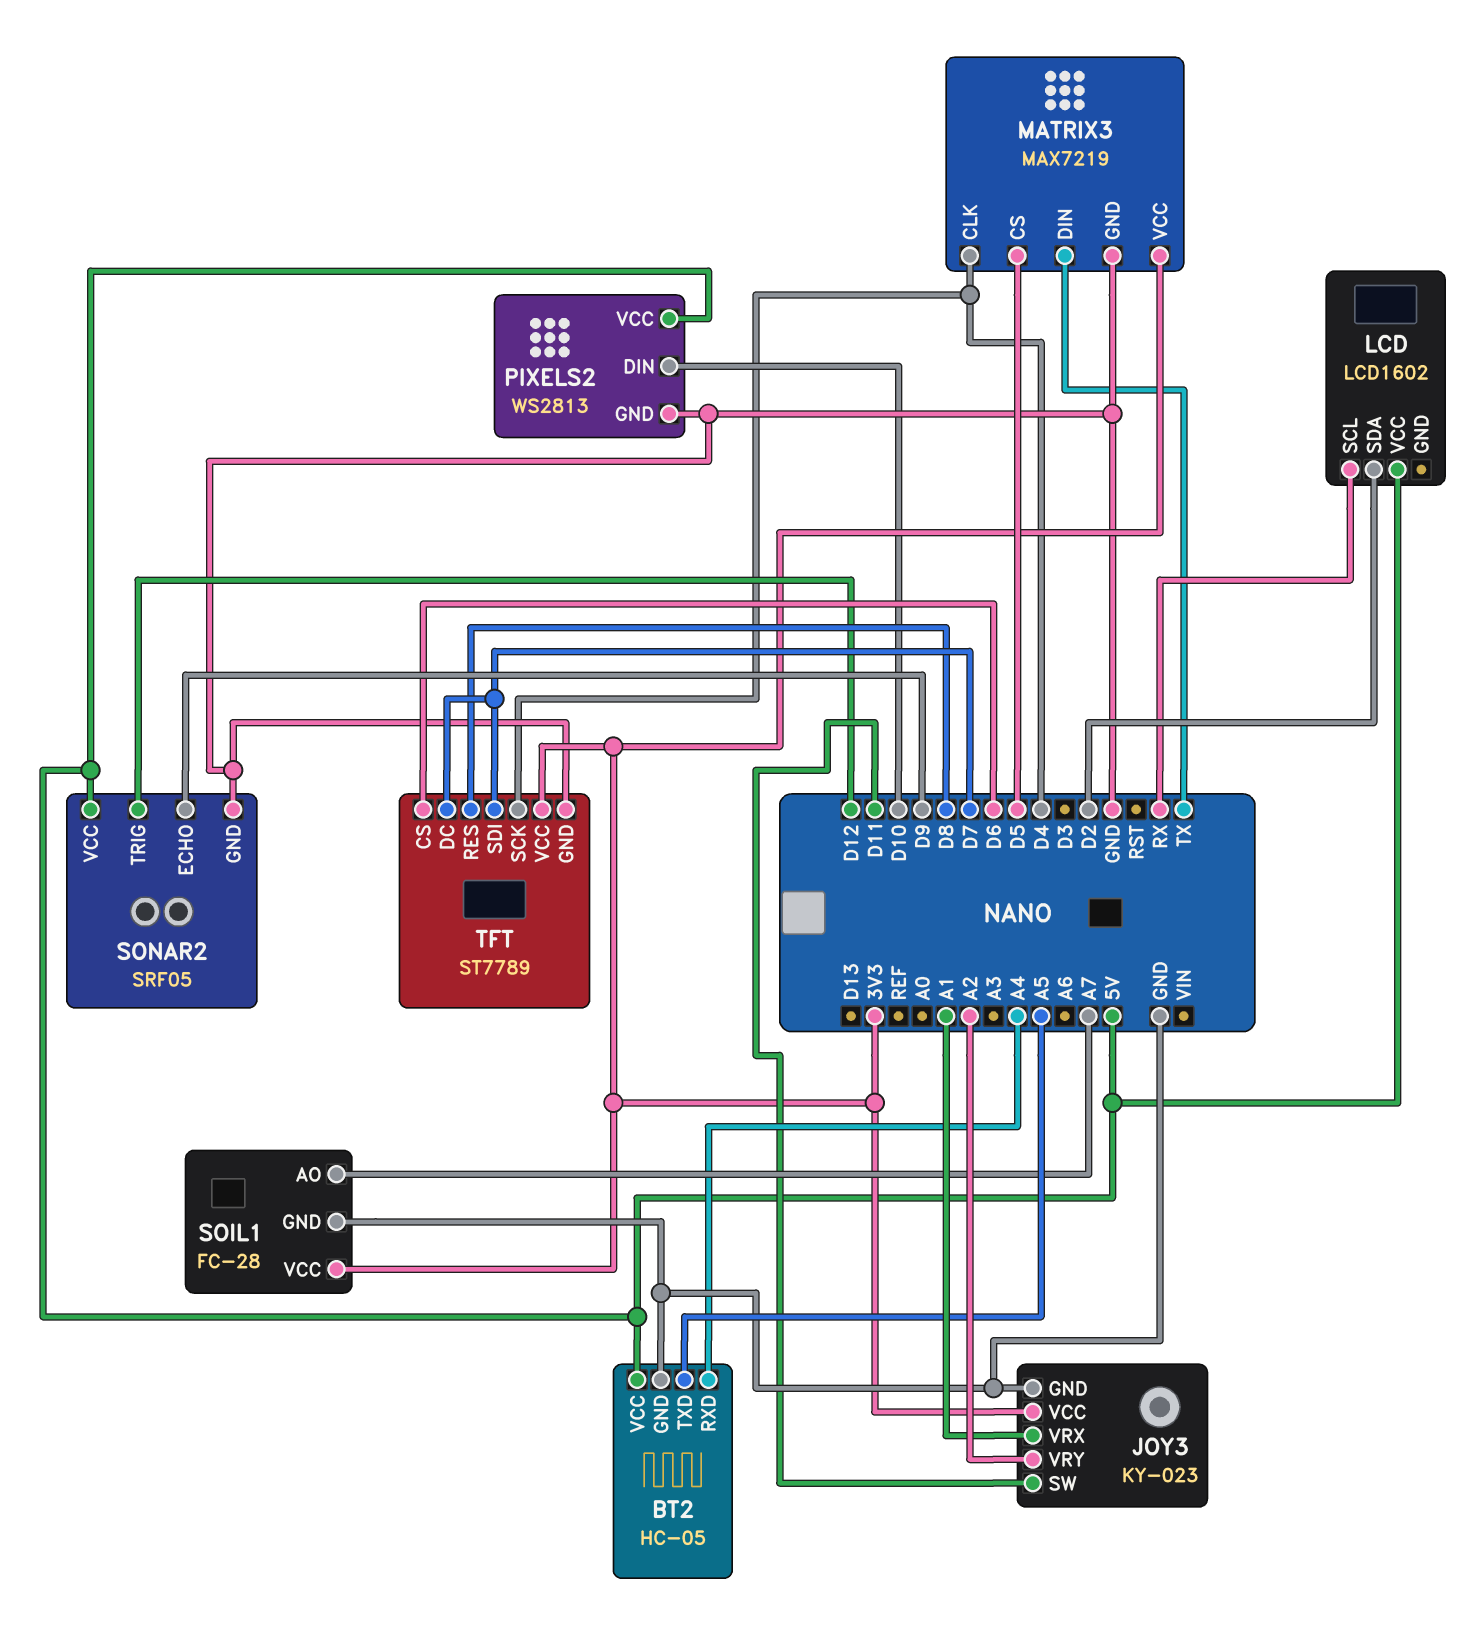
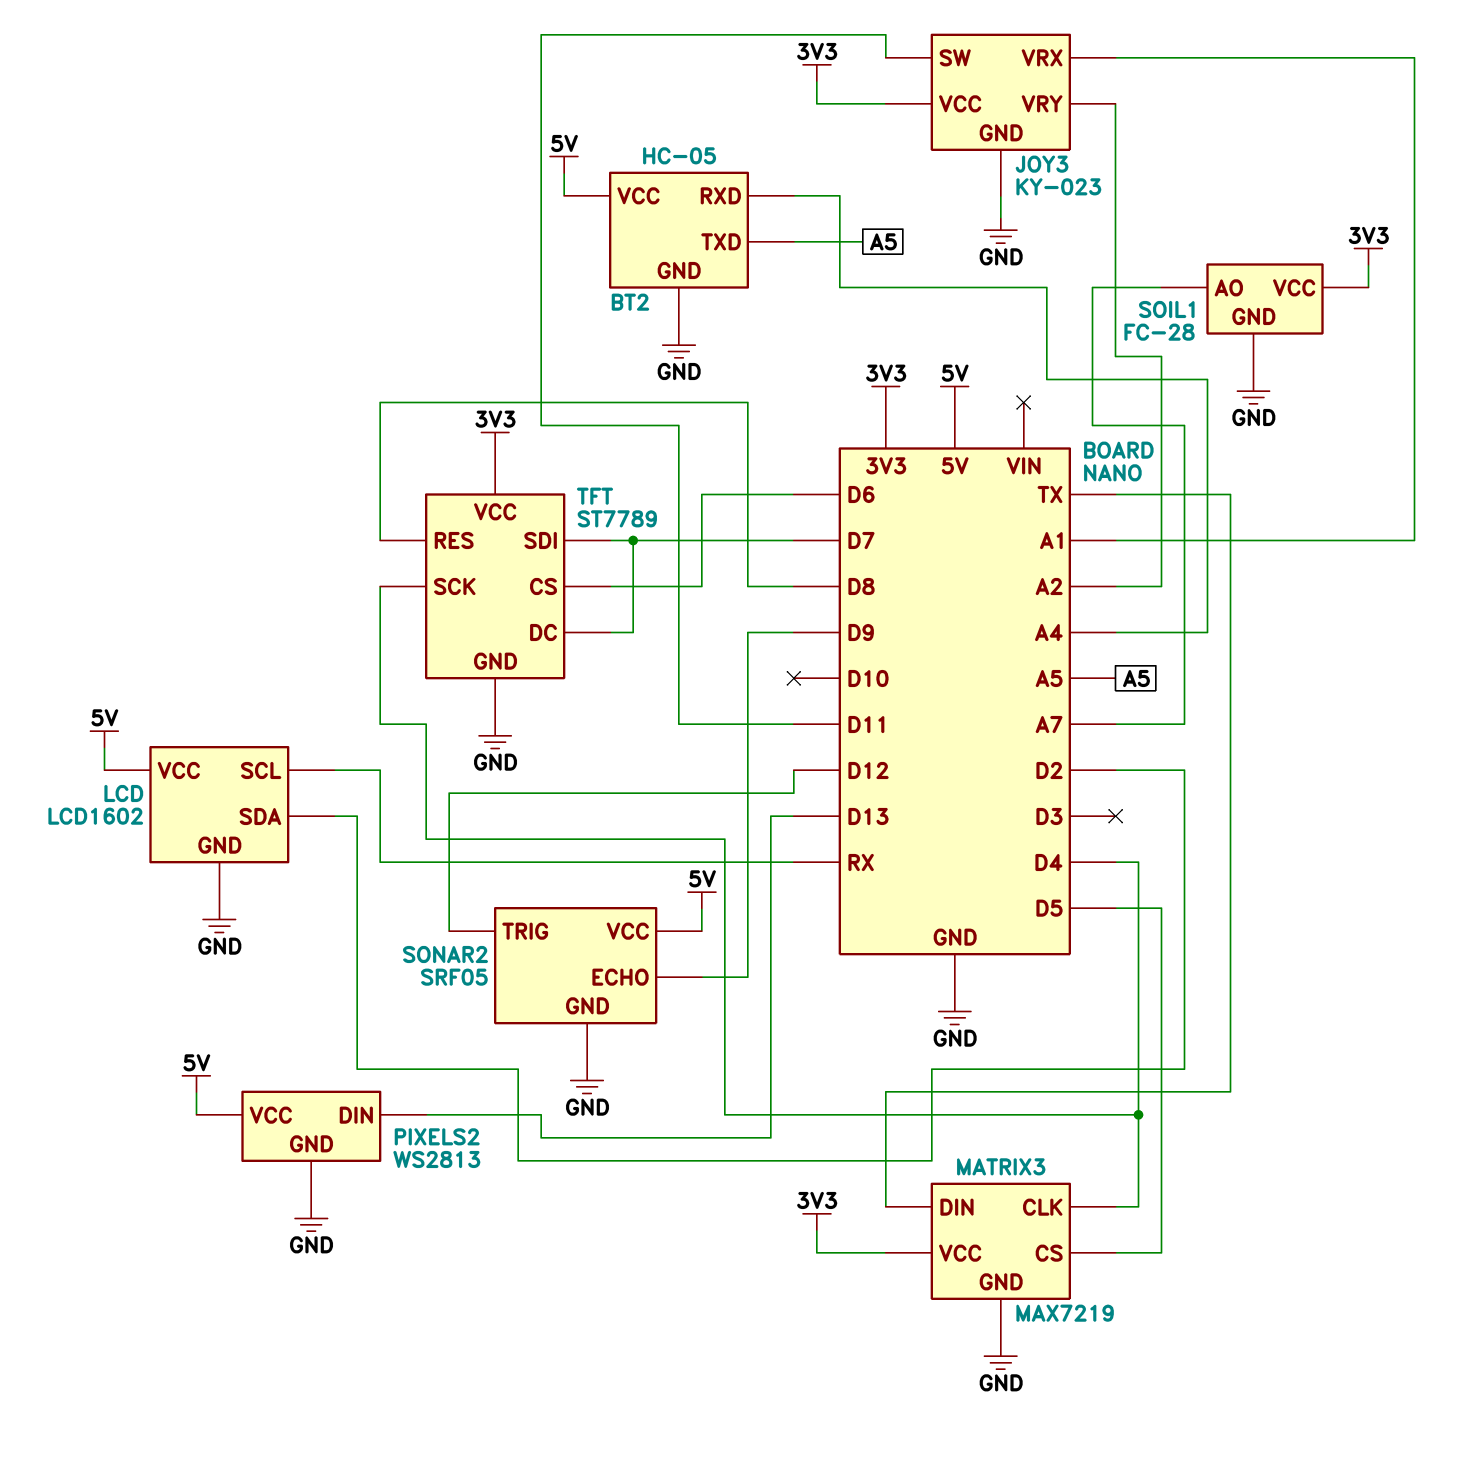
LCD pin GND: none -> GND
PIXELS2 pin DIN: D10 -> D13

